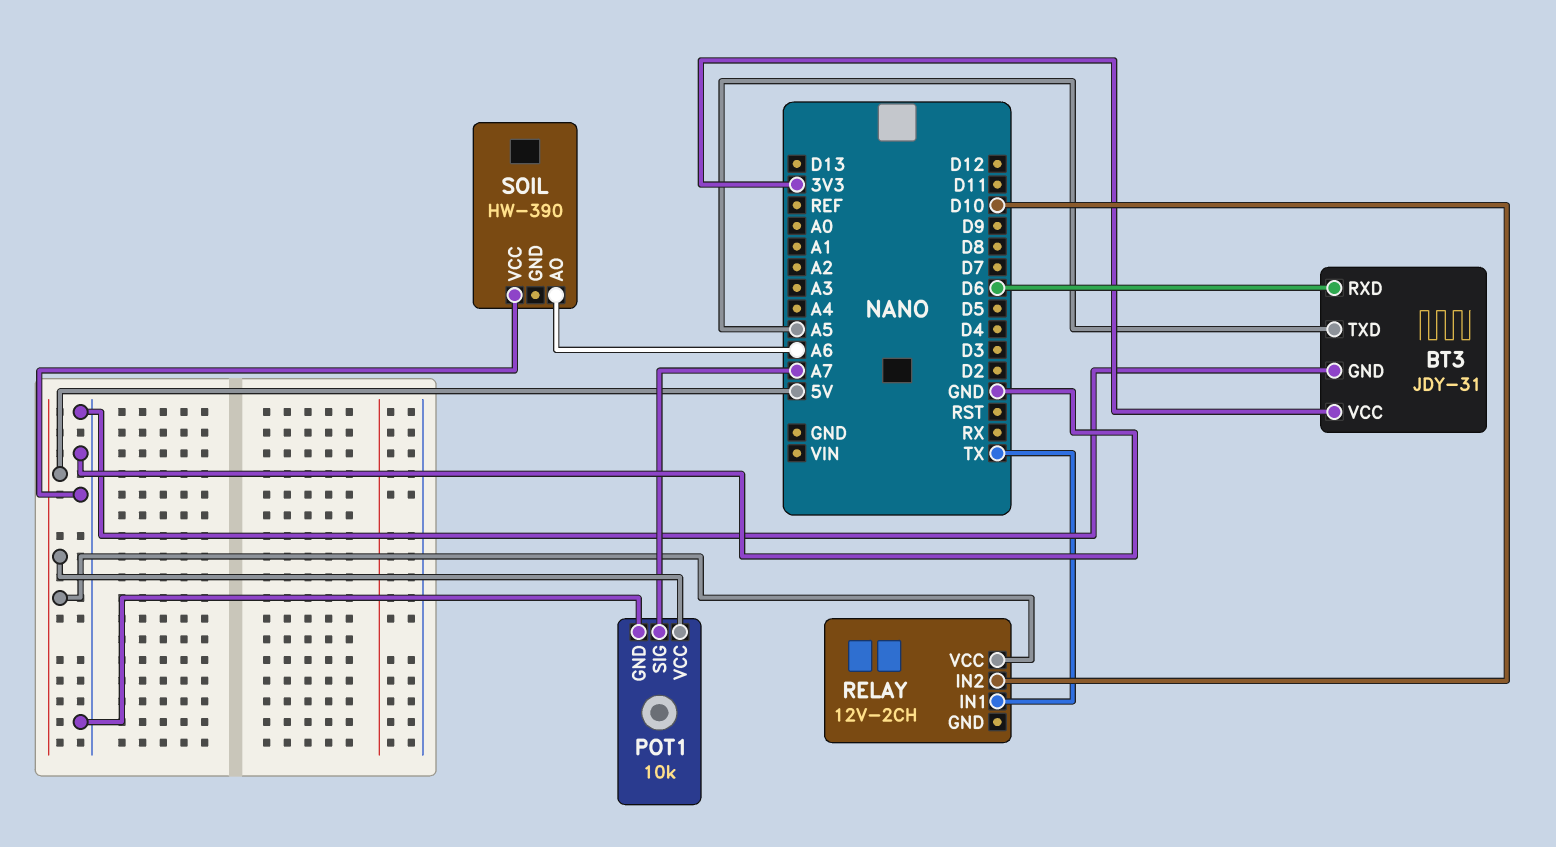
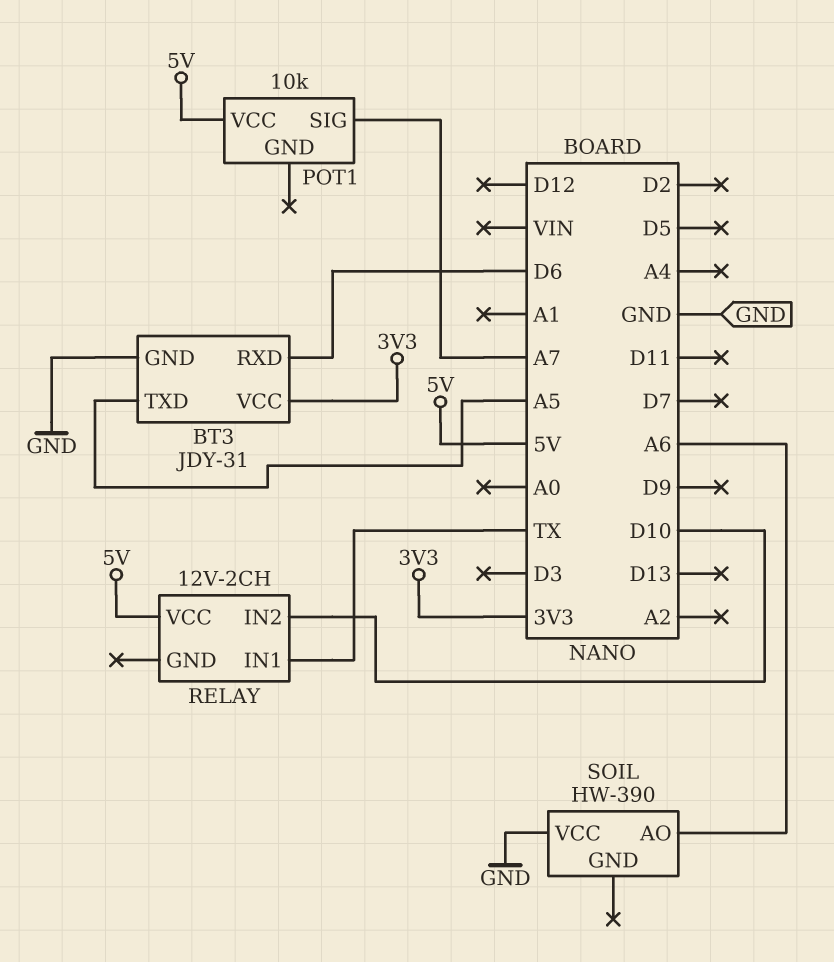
POT1 pin GND: GND -> none

